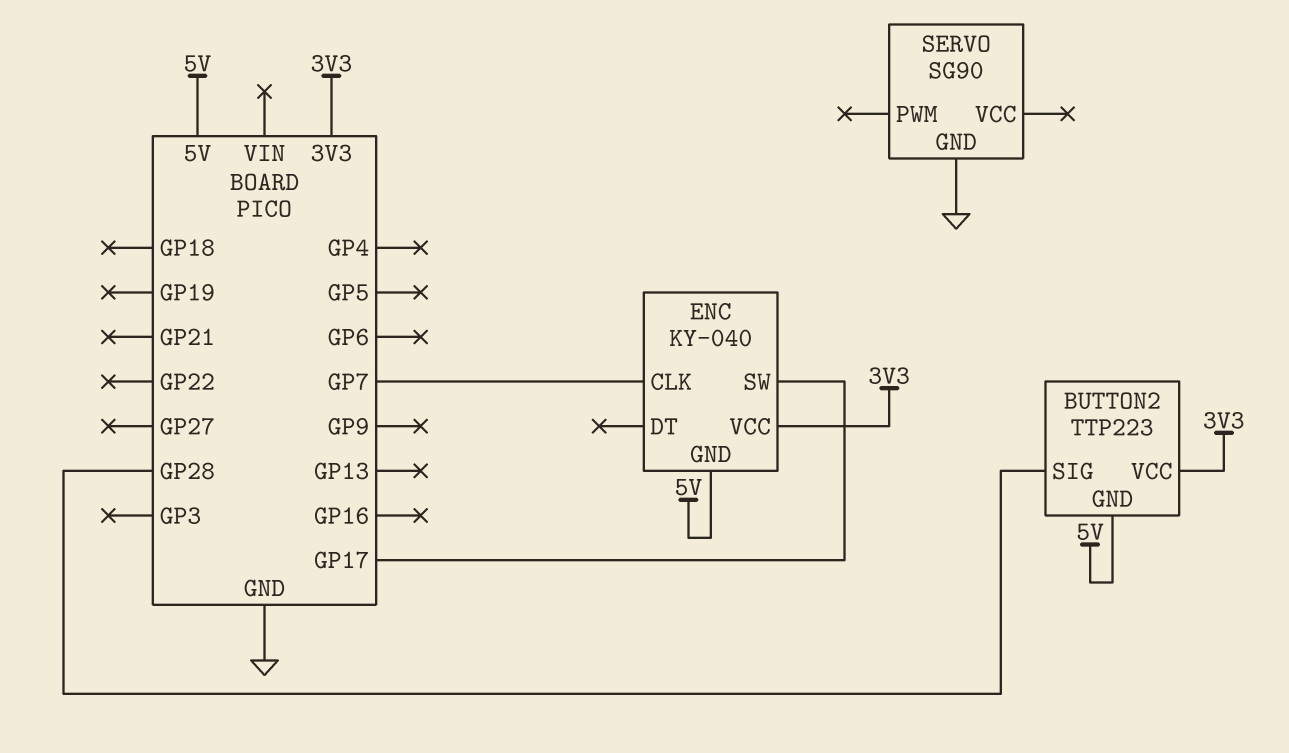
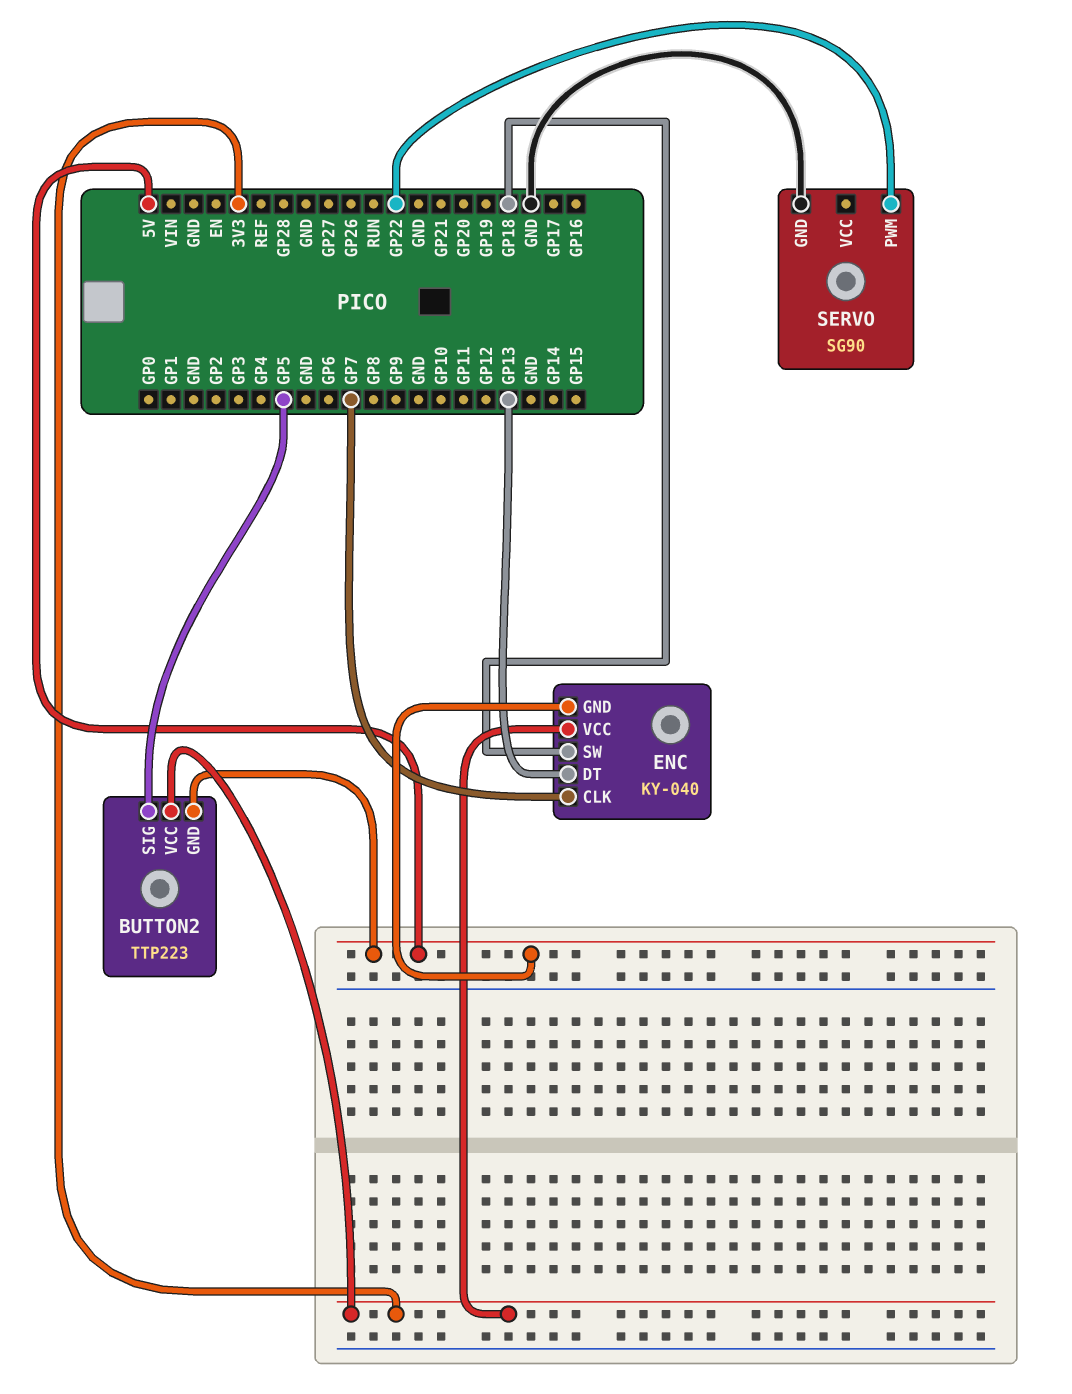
BUTTON2 pin SIG: GP28 -> GP5
ENC pin DT: none -> GP13
ENC pin SW: GP17 -> GP18
SERVO pin PWM: none -> GP22

